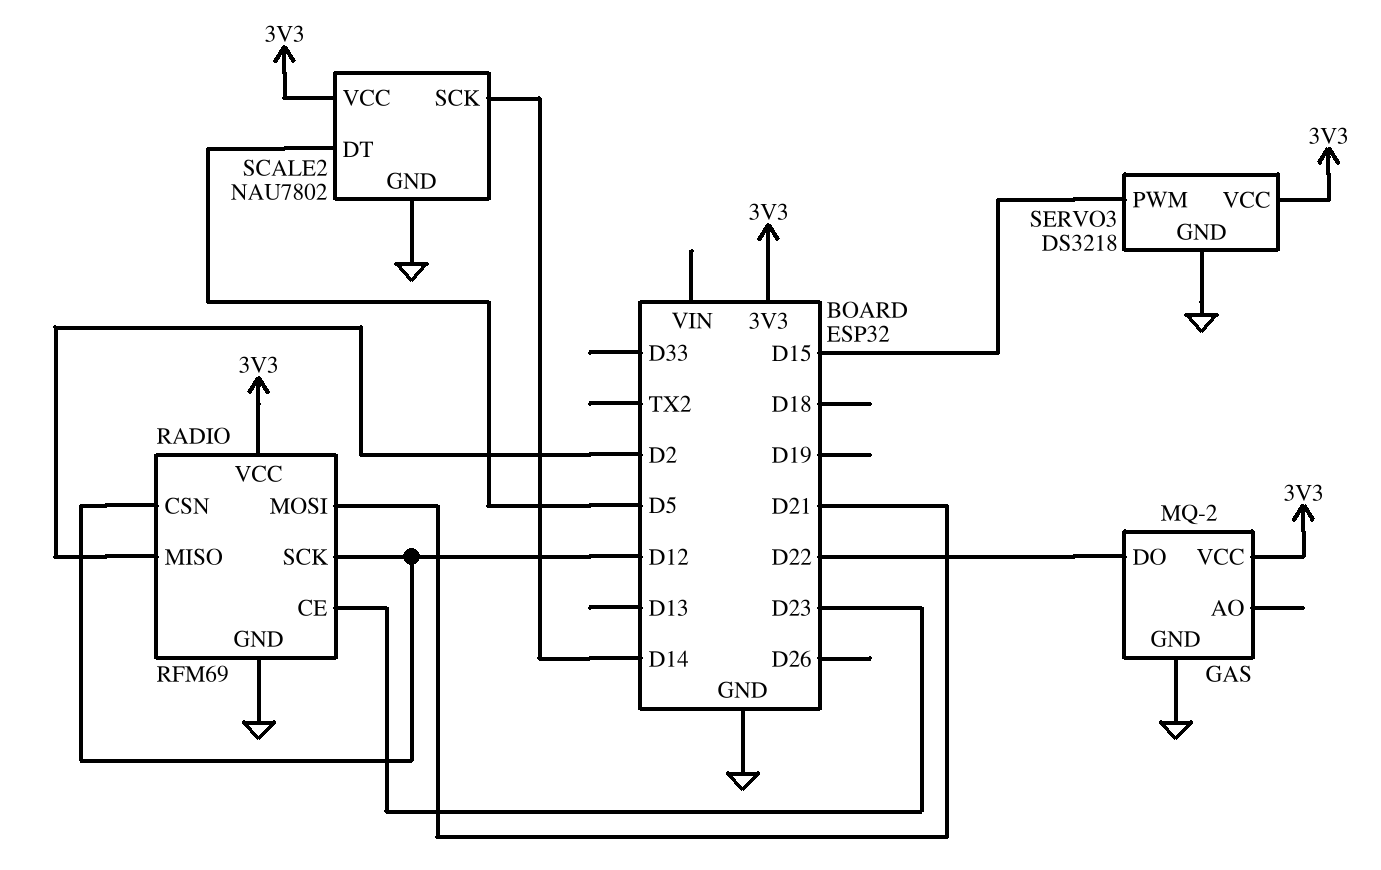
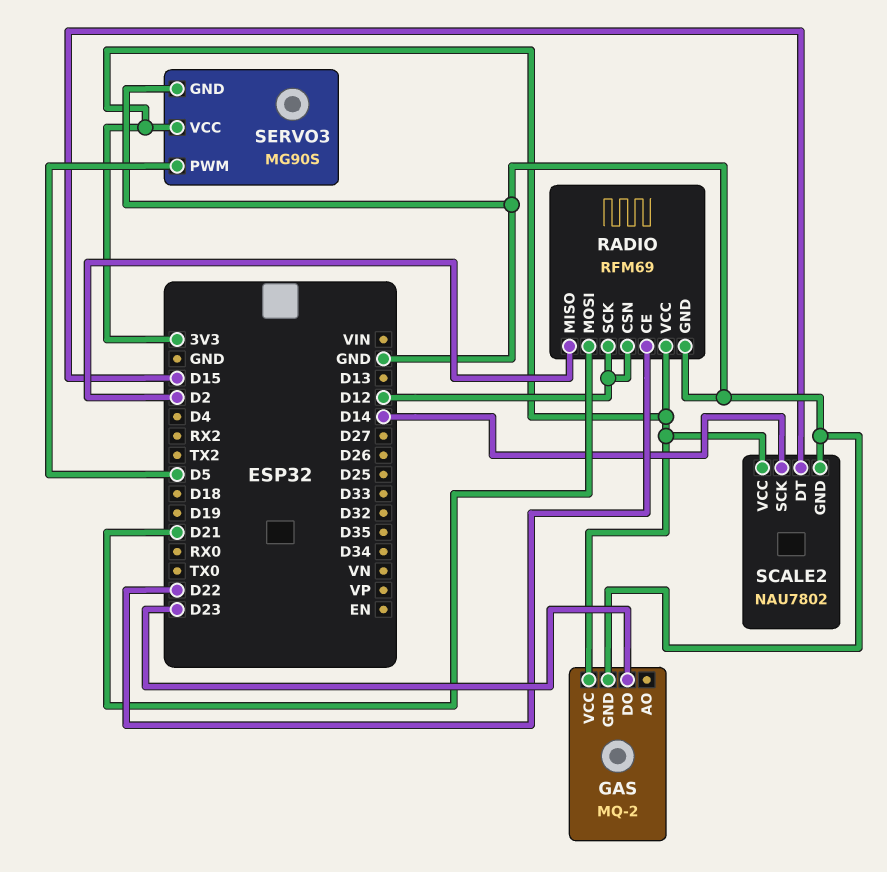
GAS pin DO: D22 -> D23
RADIO pin CE: D23 -> D22
SCALE2 pin DT: D5 -> D15
SERVO3: DS3218 -> MG90S
SERVO3 pin PWM: D15 -> D5

